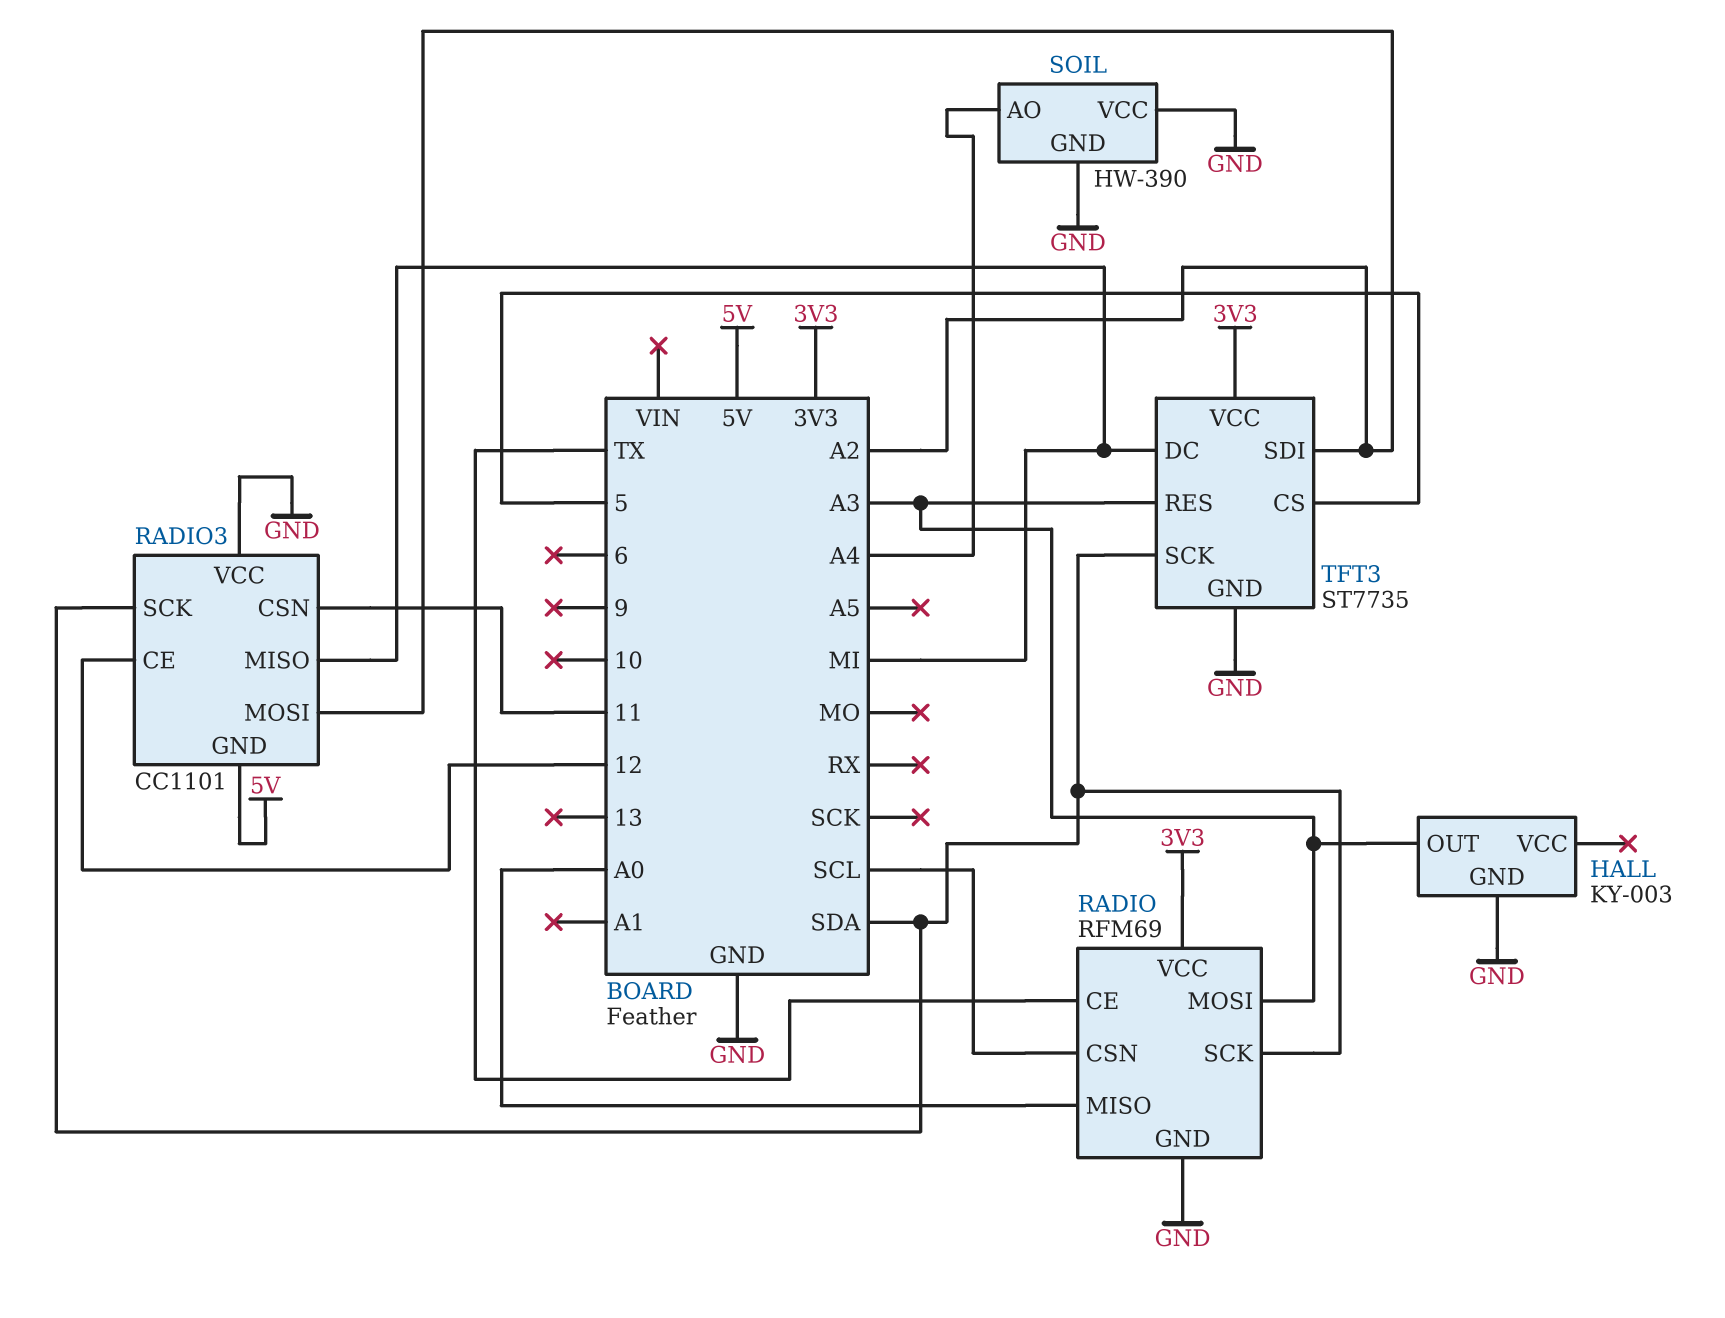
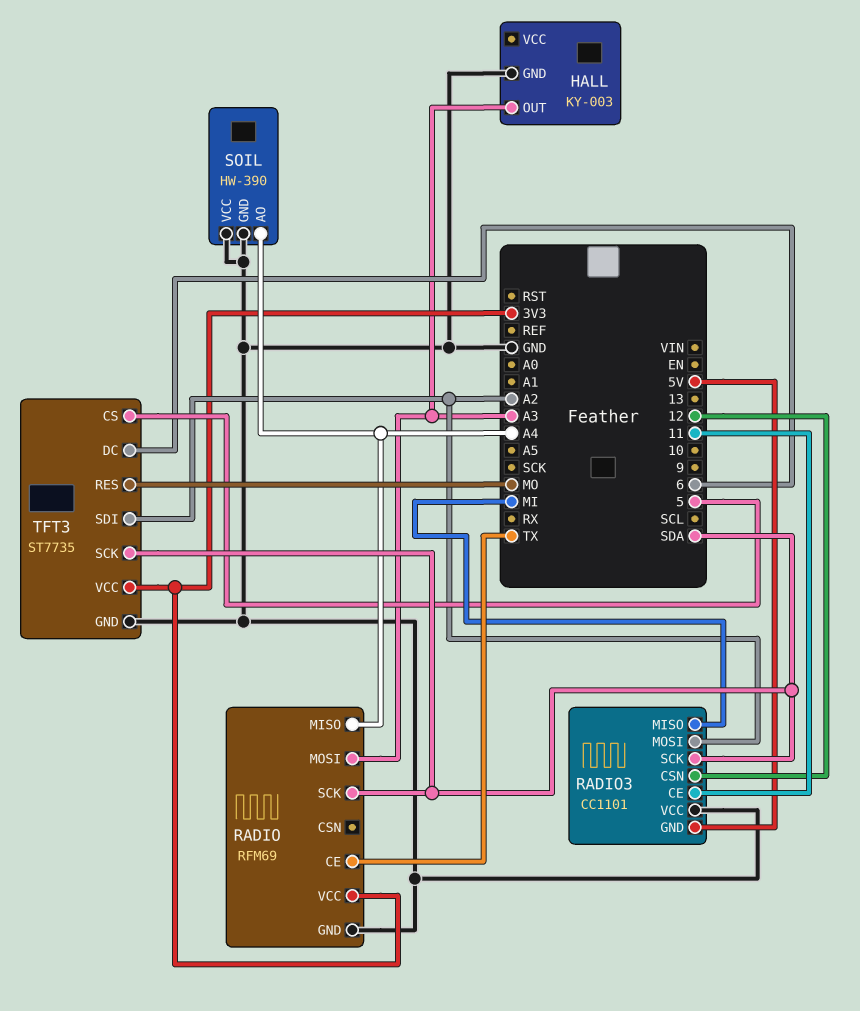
RADIO pin CSN: SCL -> none
RADIO pin MISO: A0 -> A4
RADIO3 pin CE: 12 -> 11
RADIO3 pin CSN: 11 -> 12
TFT3 pin DC: MI -> 6
TFT3 pin RES: A3 -> MO

